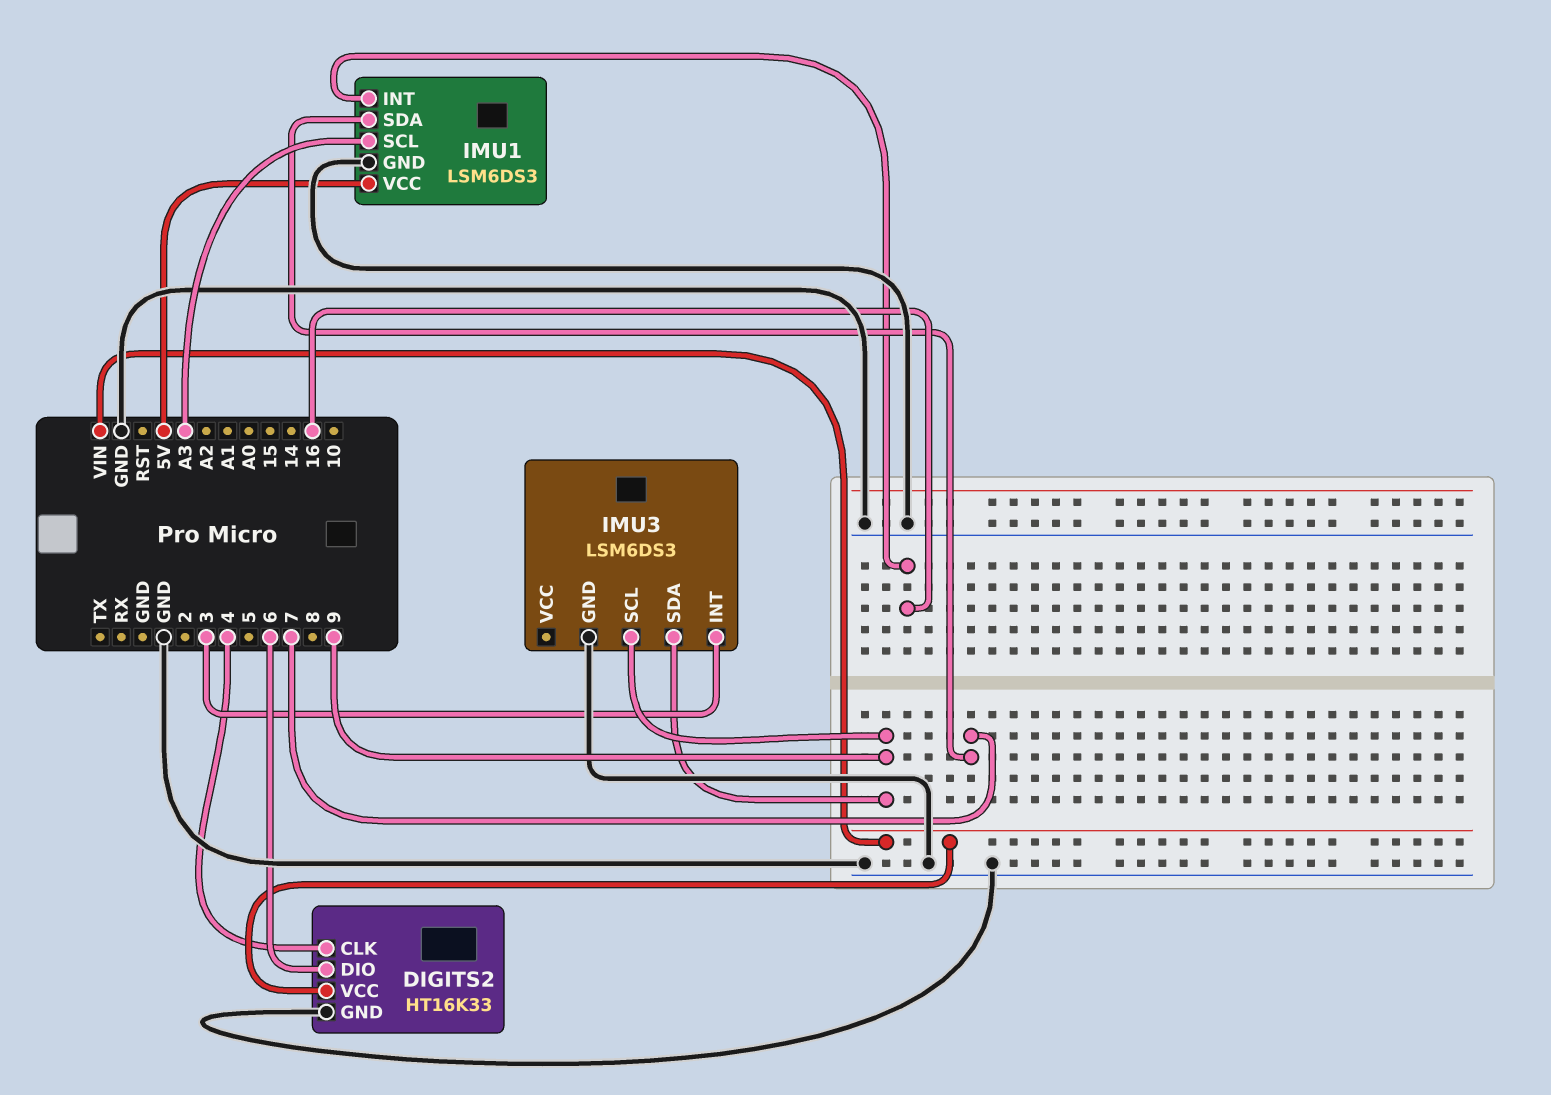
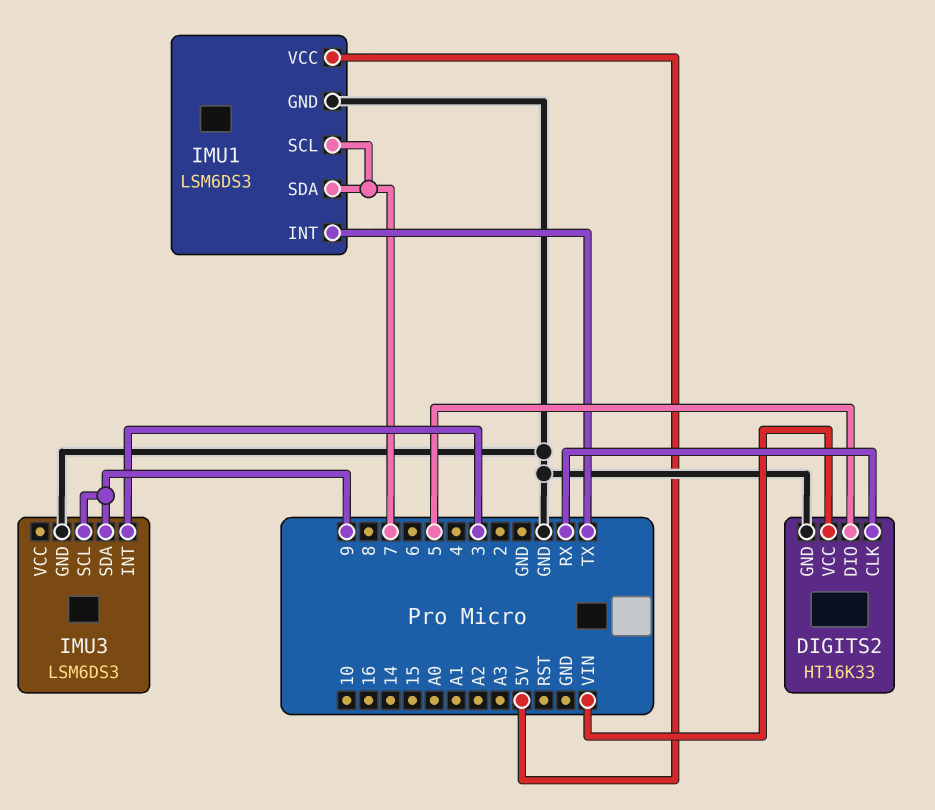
DIGITS2 pin CLK: 4 -> RX
DIGITS2 pin DIO: 6 -> 5
IMU1 pin INT: 16 -> TX
IMU1 pin SCL: A3 -> 7

